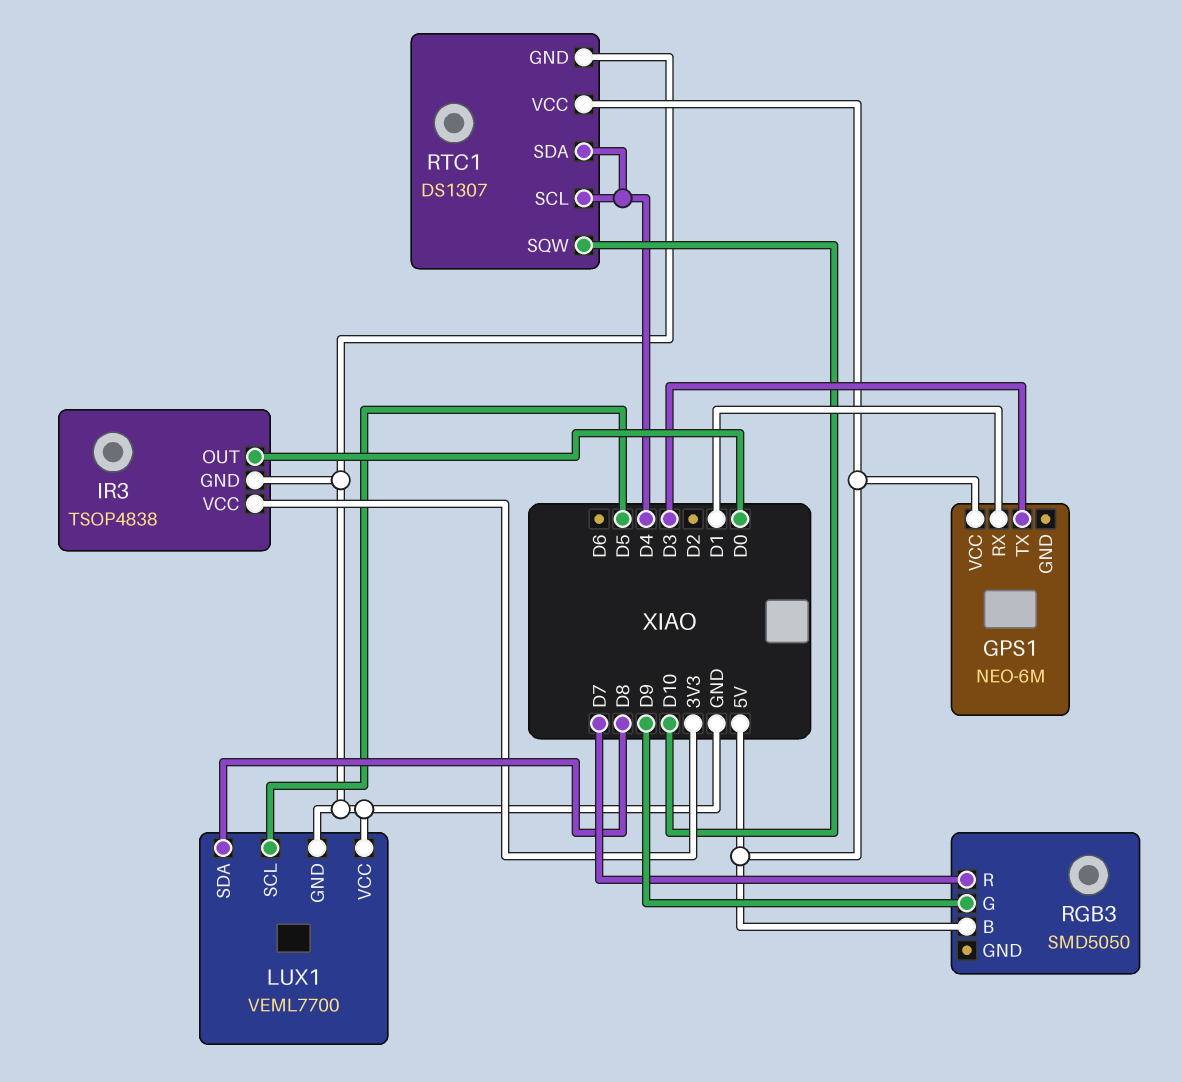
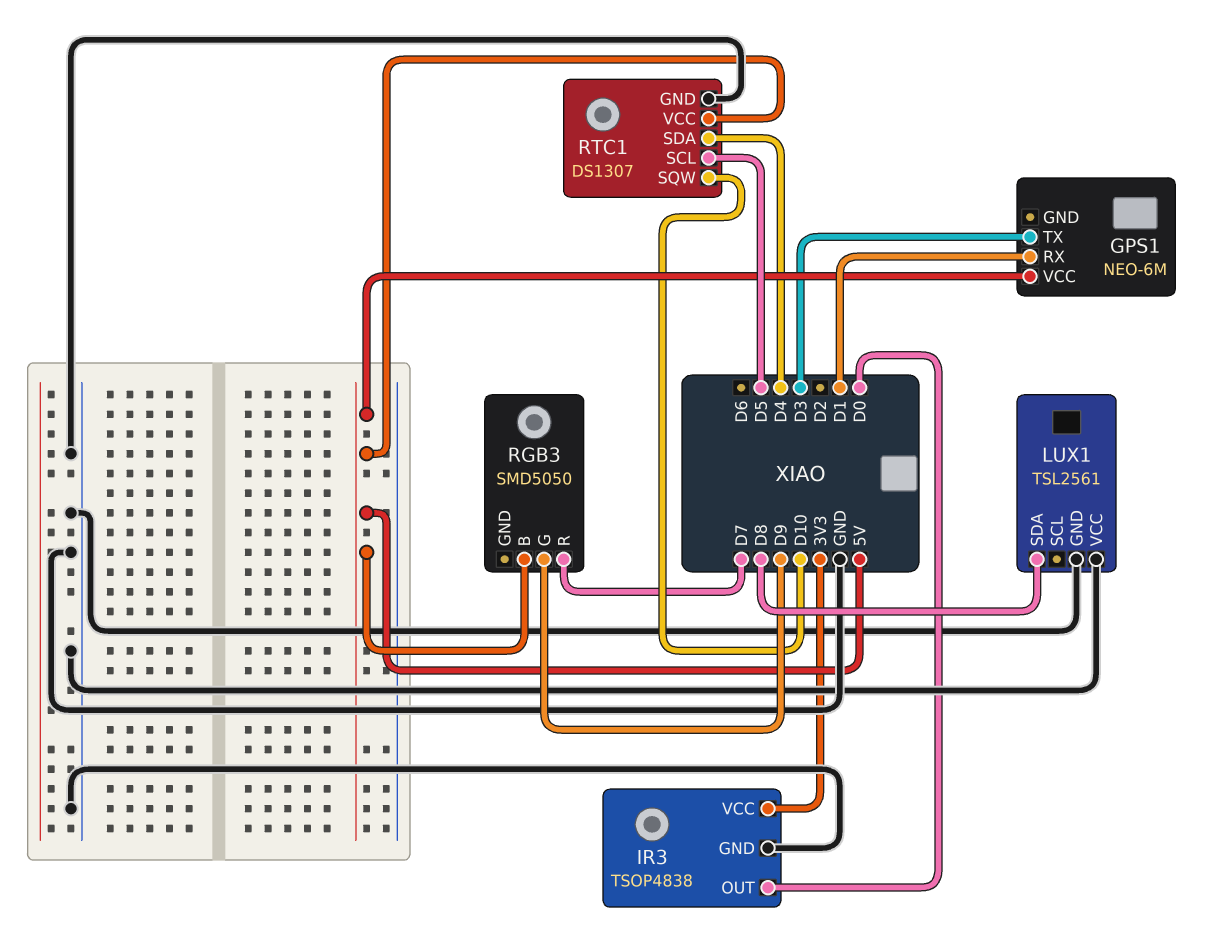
LUX1: VEML7700 -> TSL2561
LUX1 pin SCL: D5 -> none
RTC1 pin SCL: D4 -> D5

